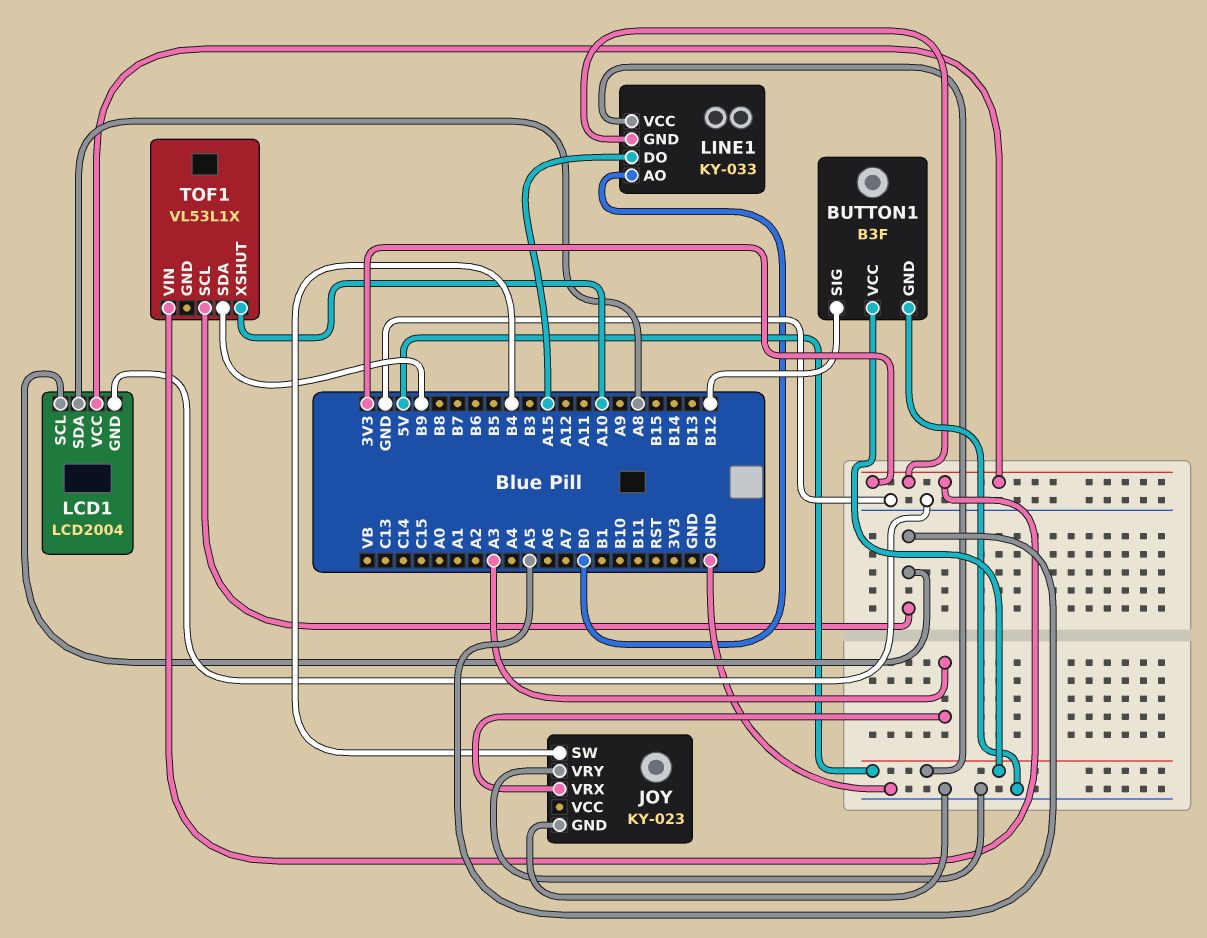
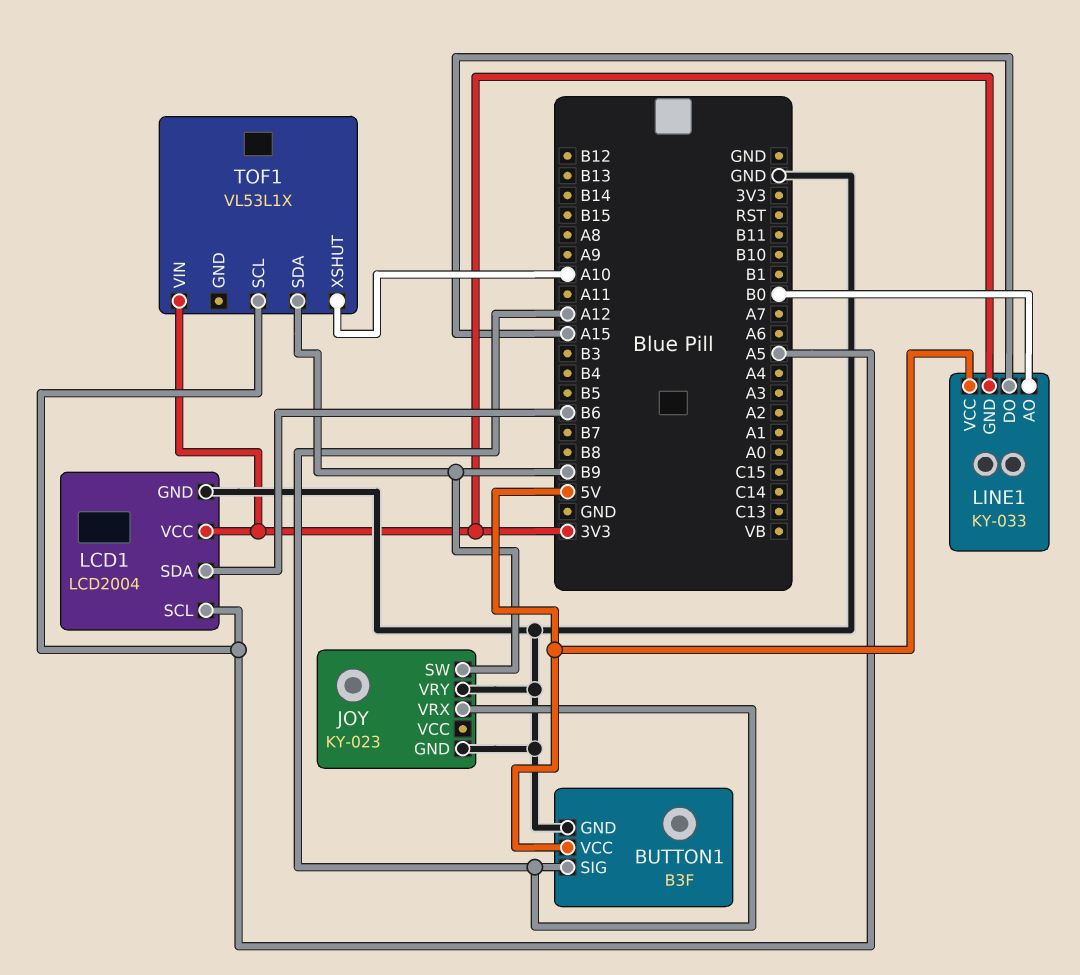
BUTTON1 pin SIG: B12 -> A12
JOY pin SW: B4 -> B9
JOY pin VRX: A3 -> A12
LCD1 pin SDA: A8 -> B6

